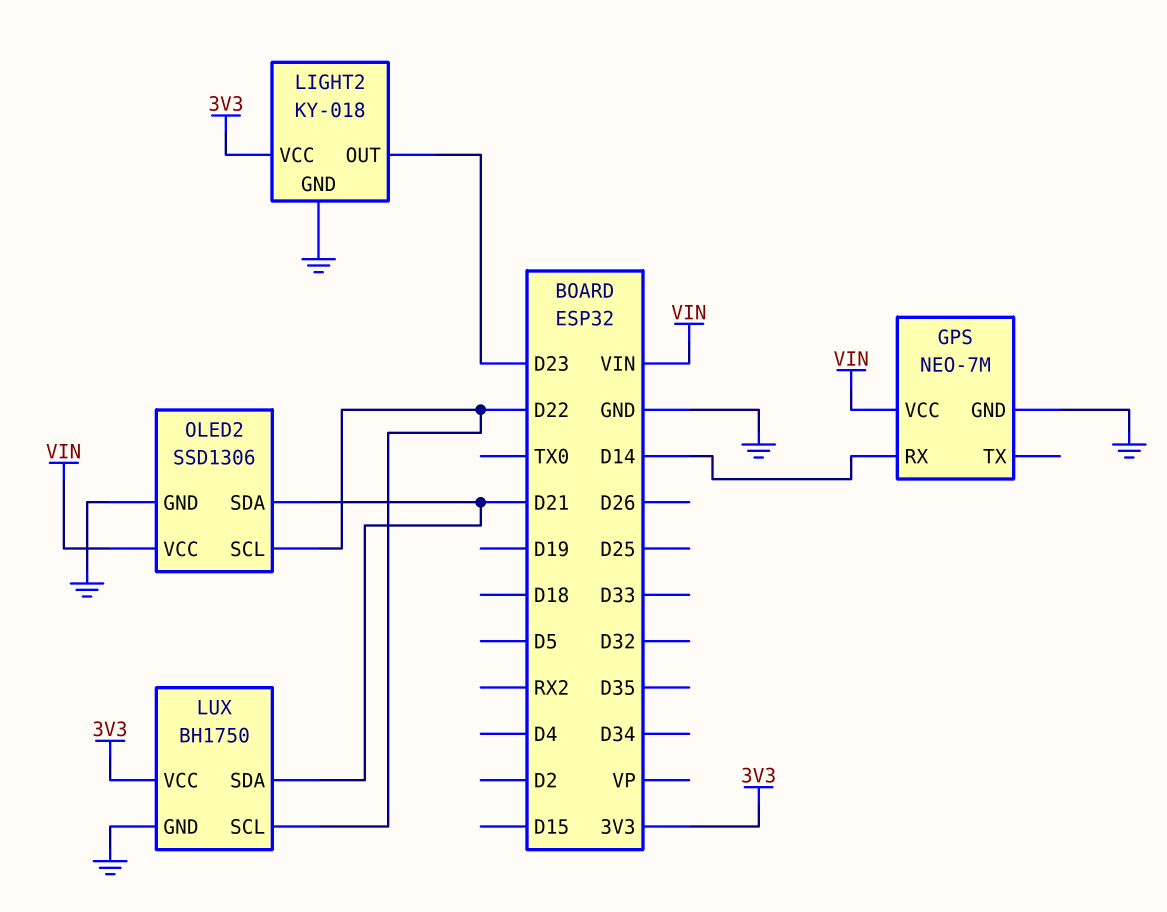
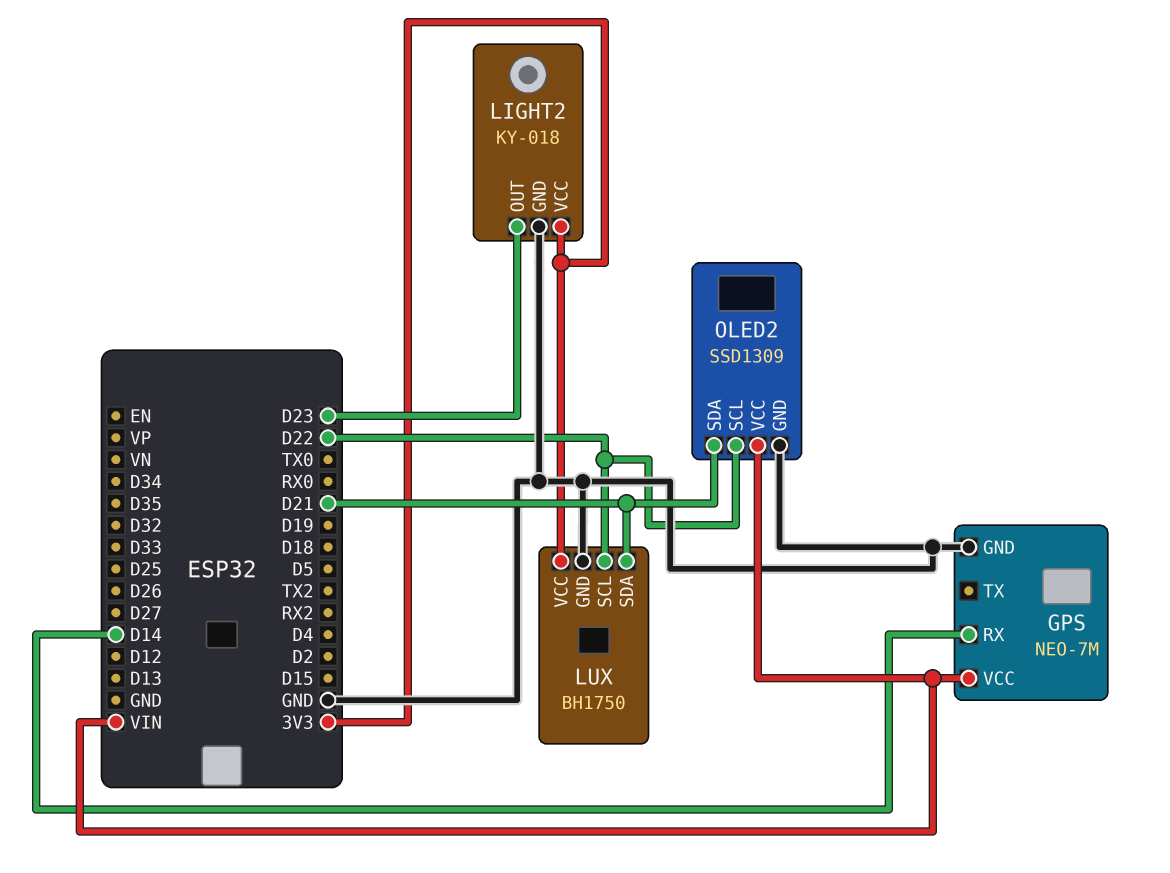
OLED2: SSD1306 -> SSD1309

